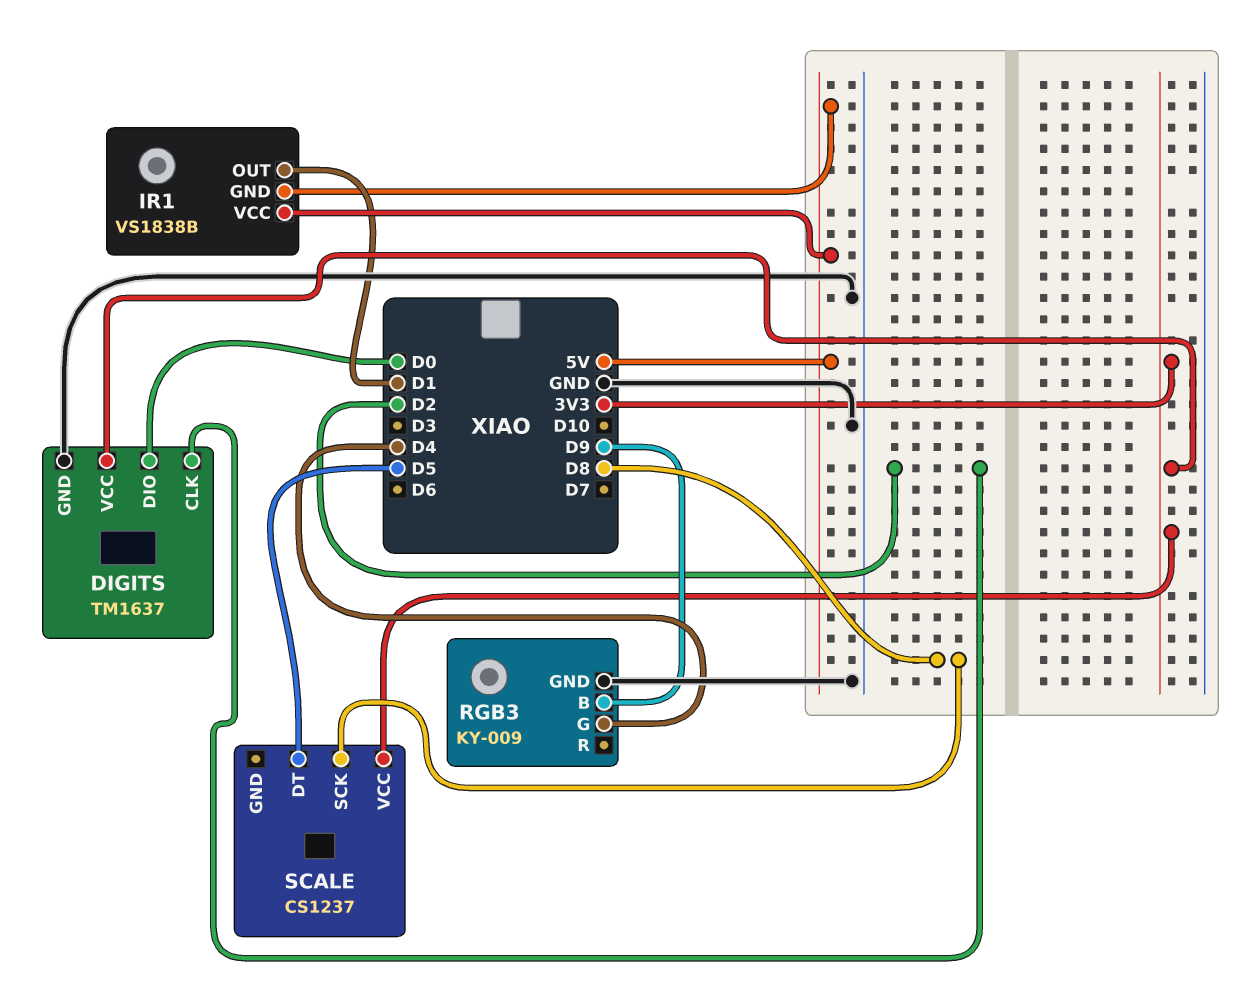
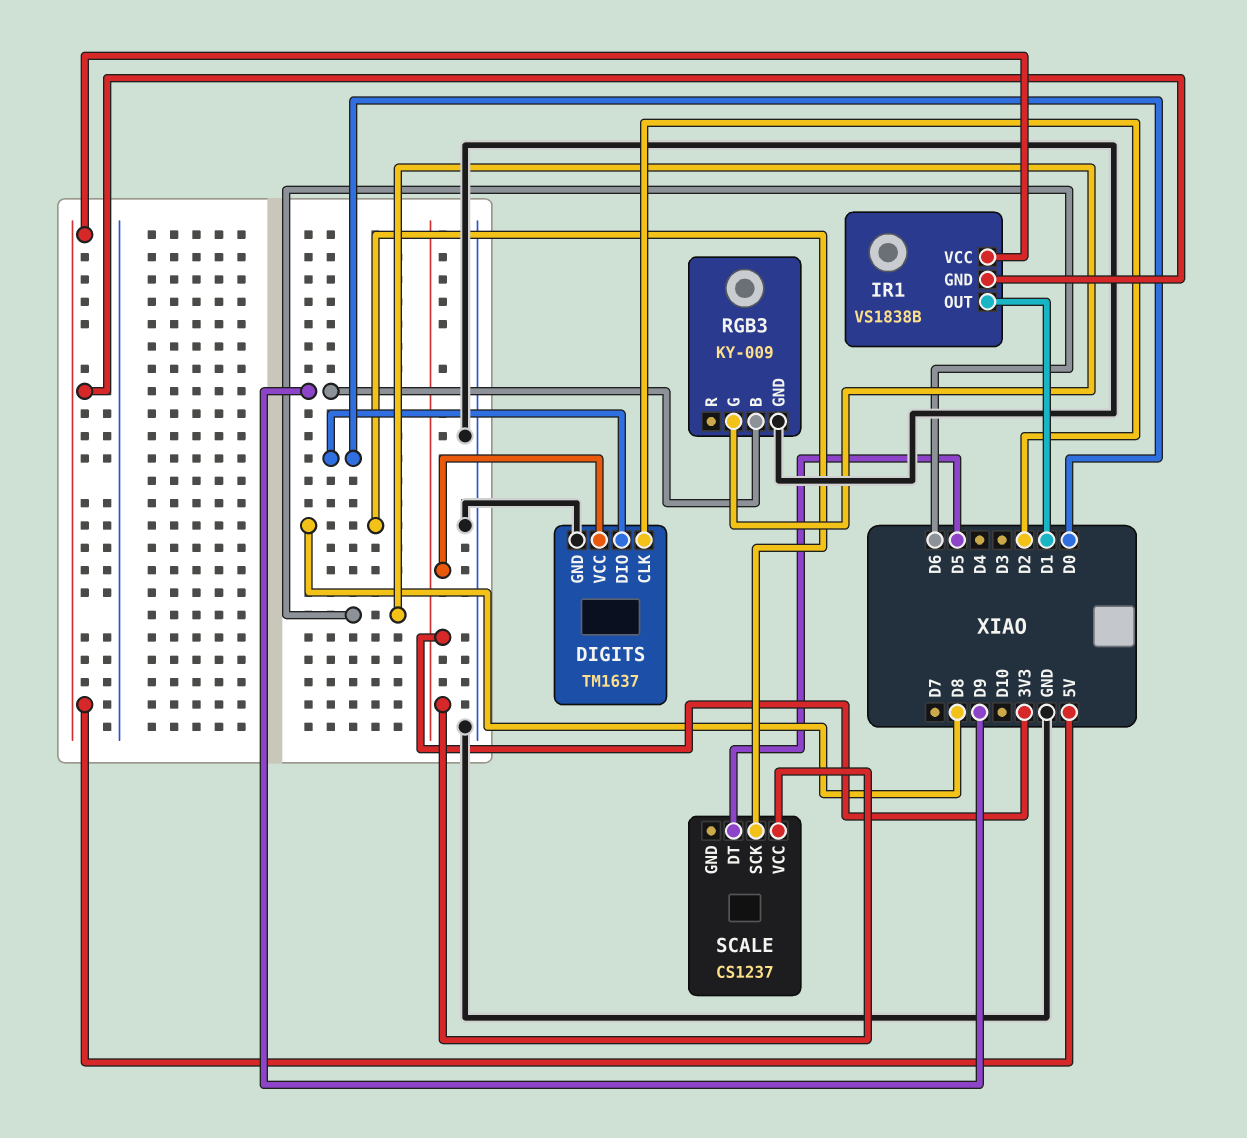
RGB3 pin G: D4 -> D6

